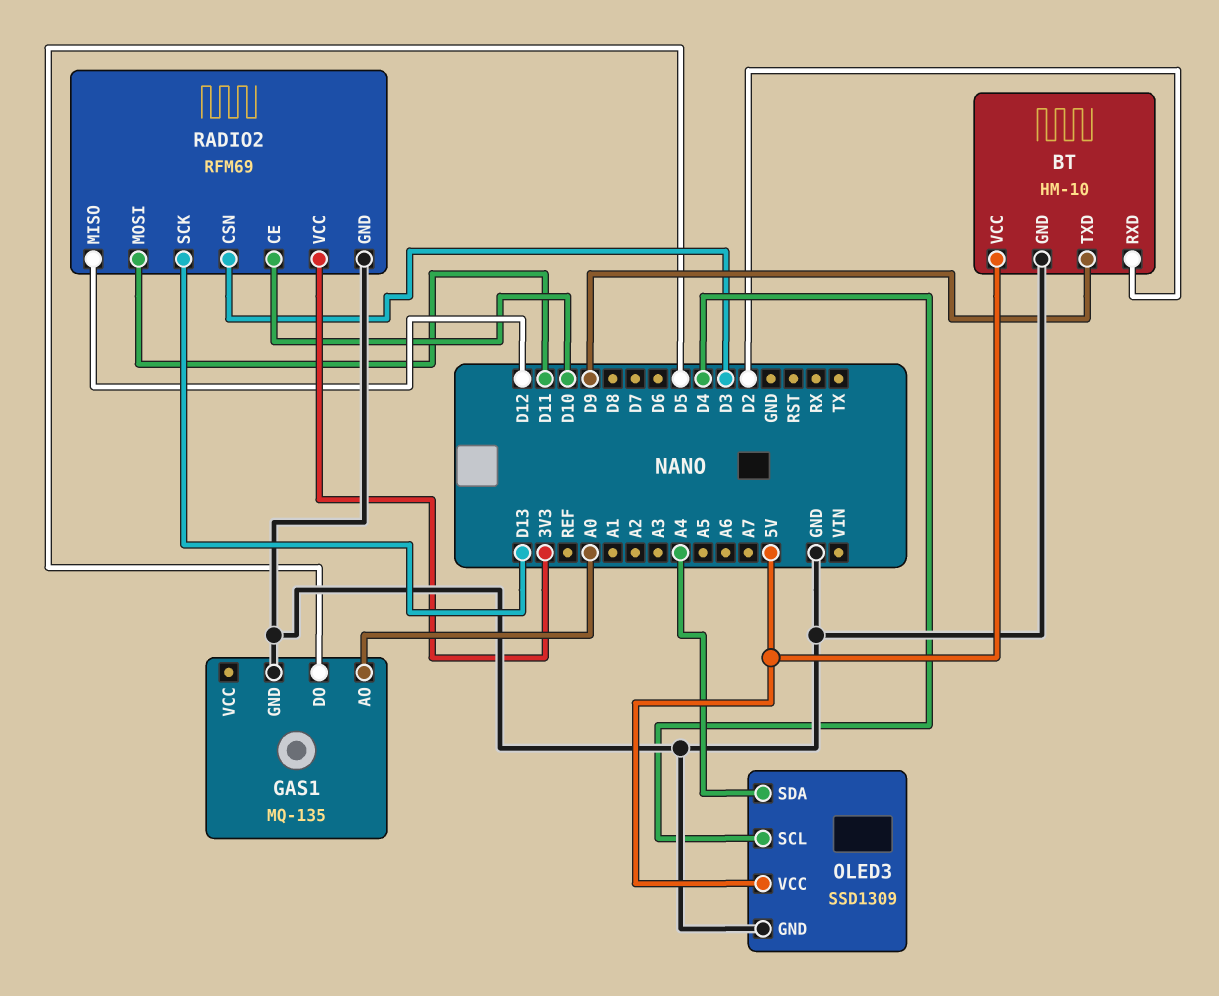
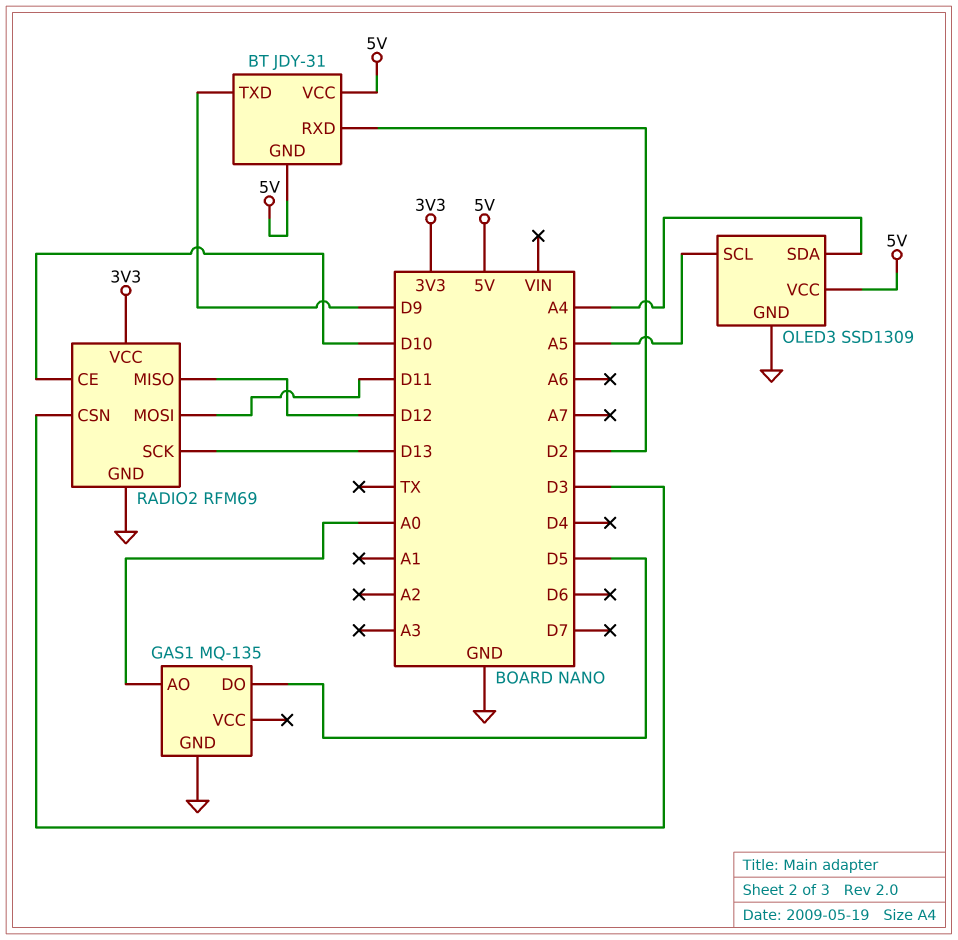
BT: HM-10 -> JDY-31
BT pin GND: GND -> 5V
OLED3 pin SCL: D4 -> A5

